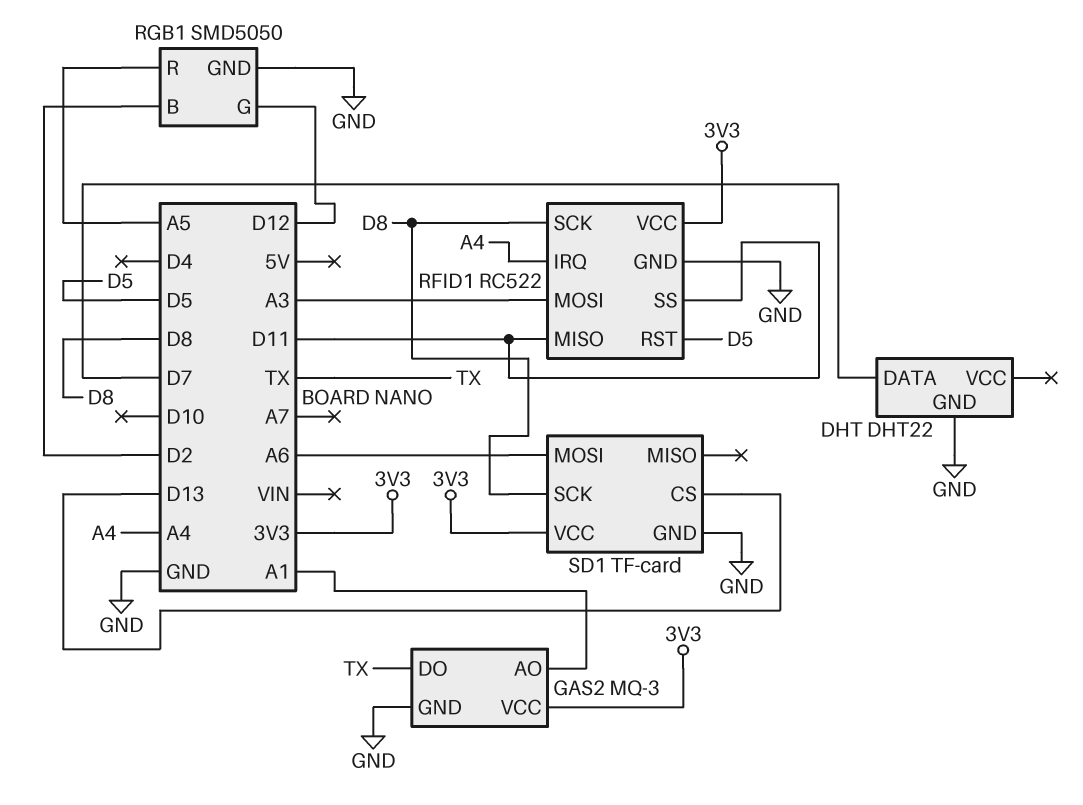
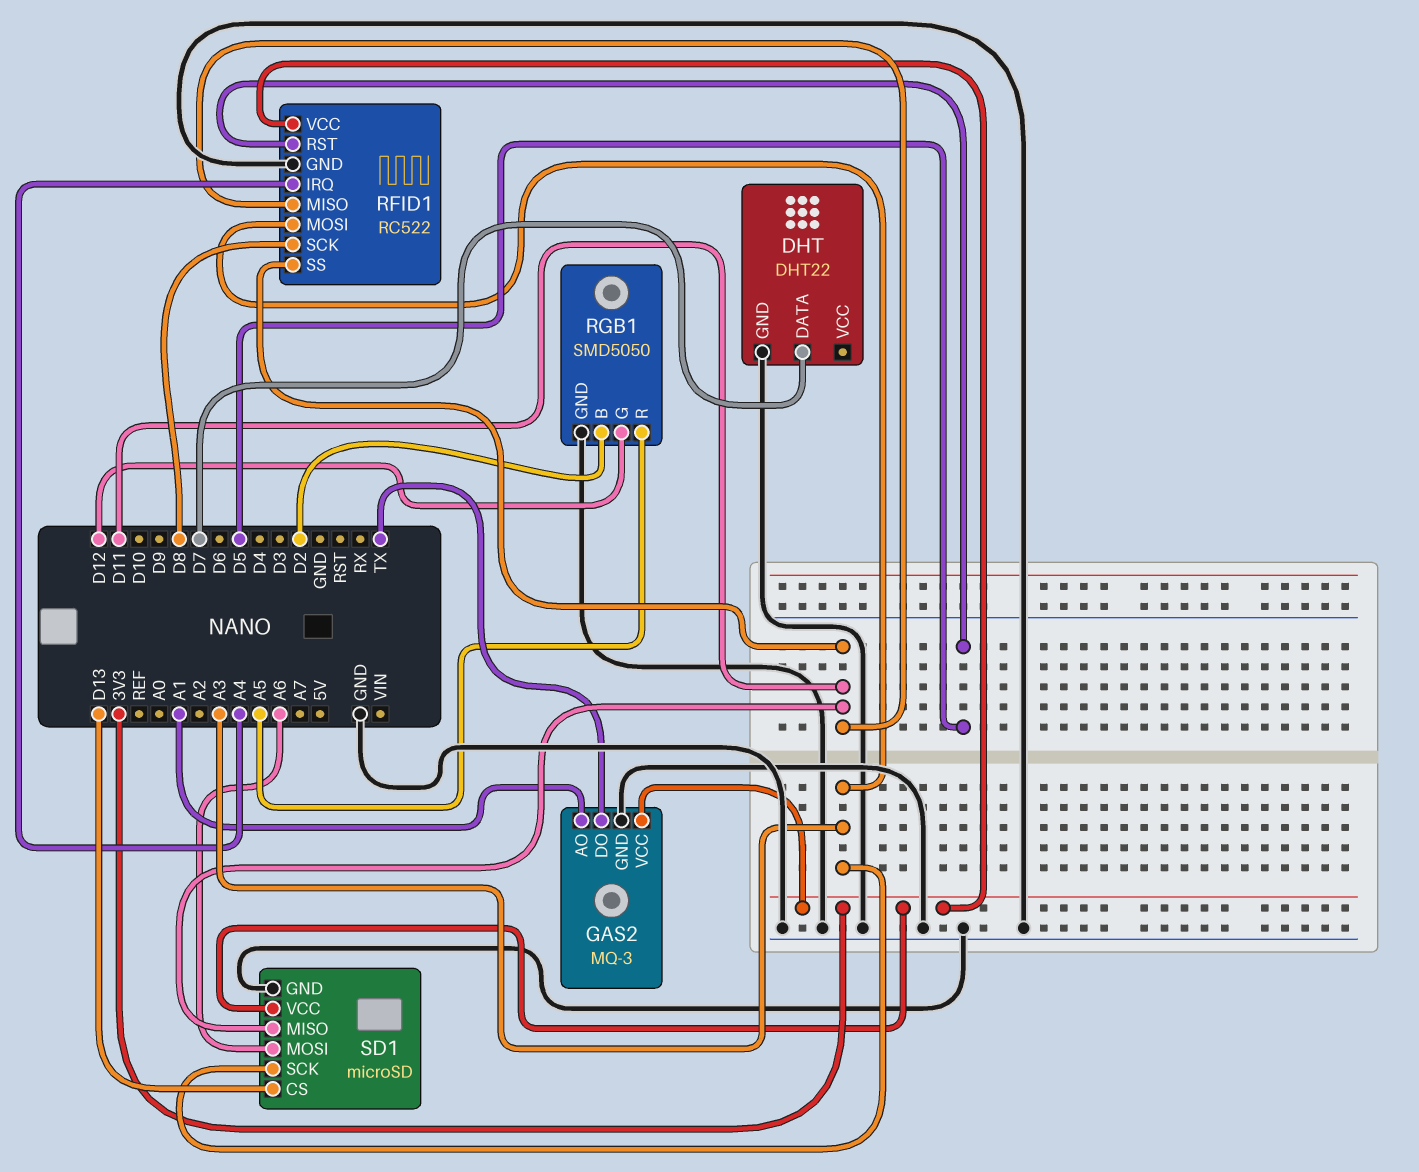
SD1: TF-card -> microSD
SD1 pin MISO: none -> D11
SD1 pin SCK: D8 -> A3

